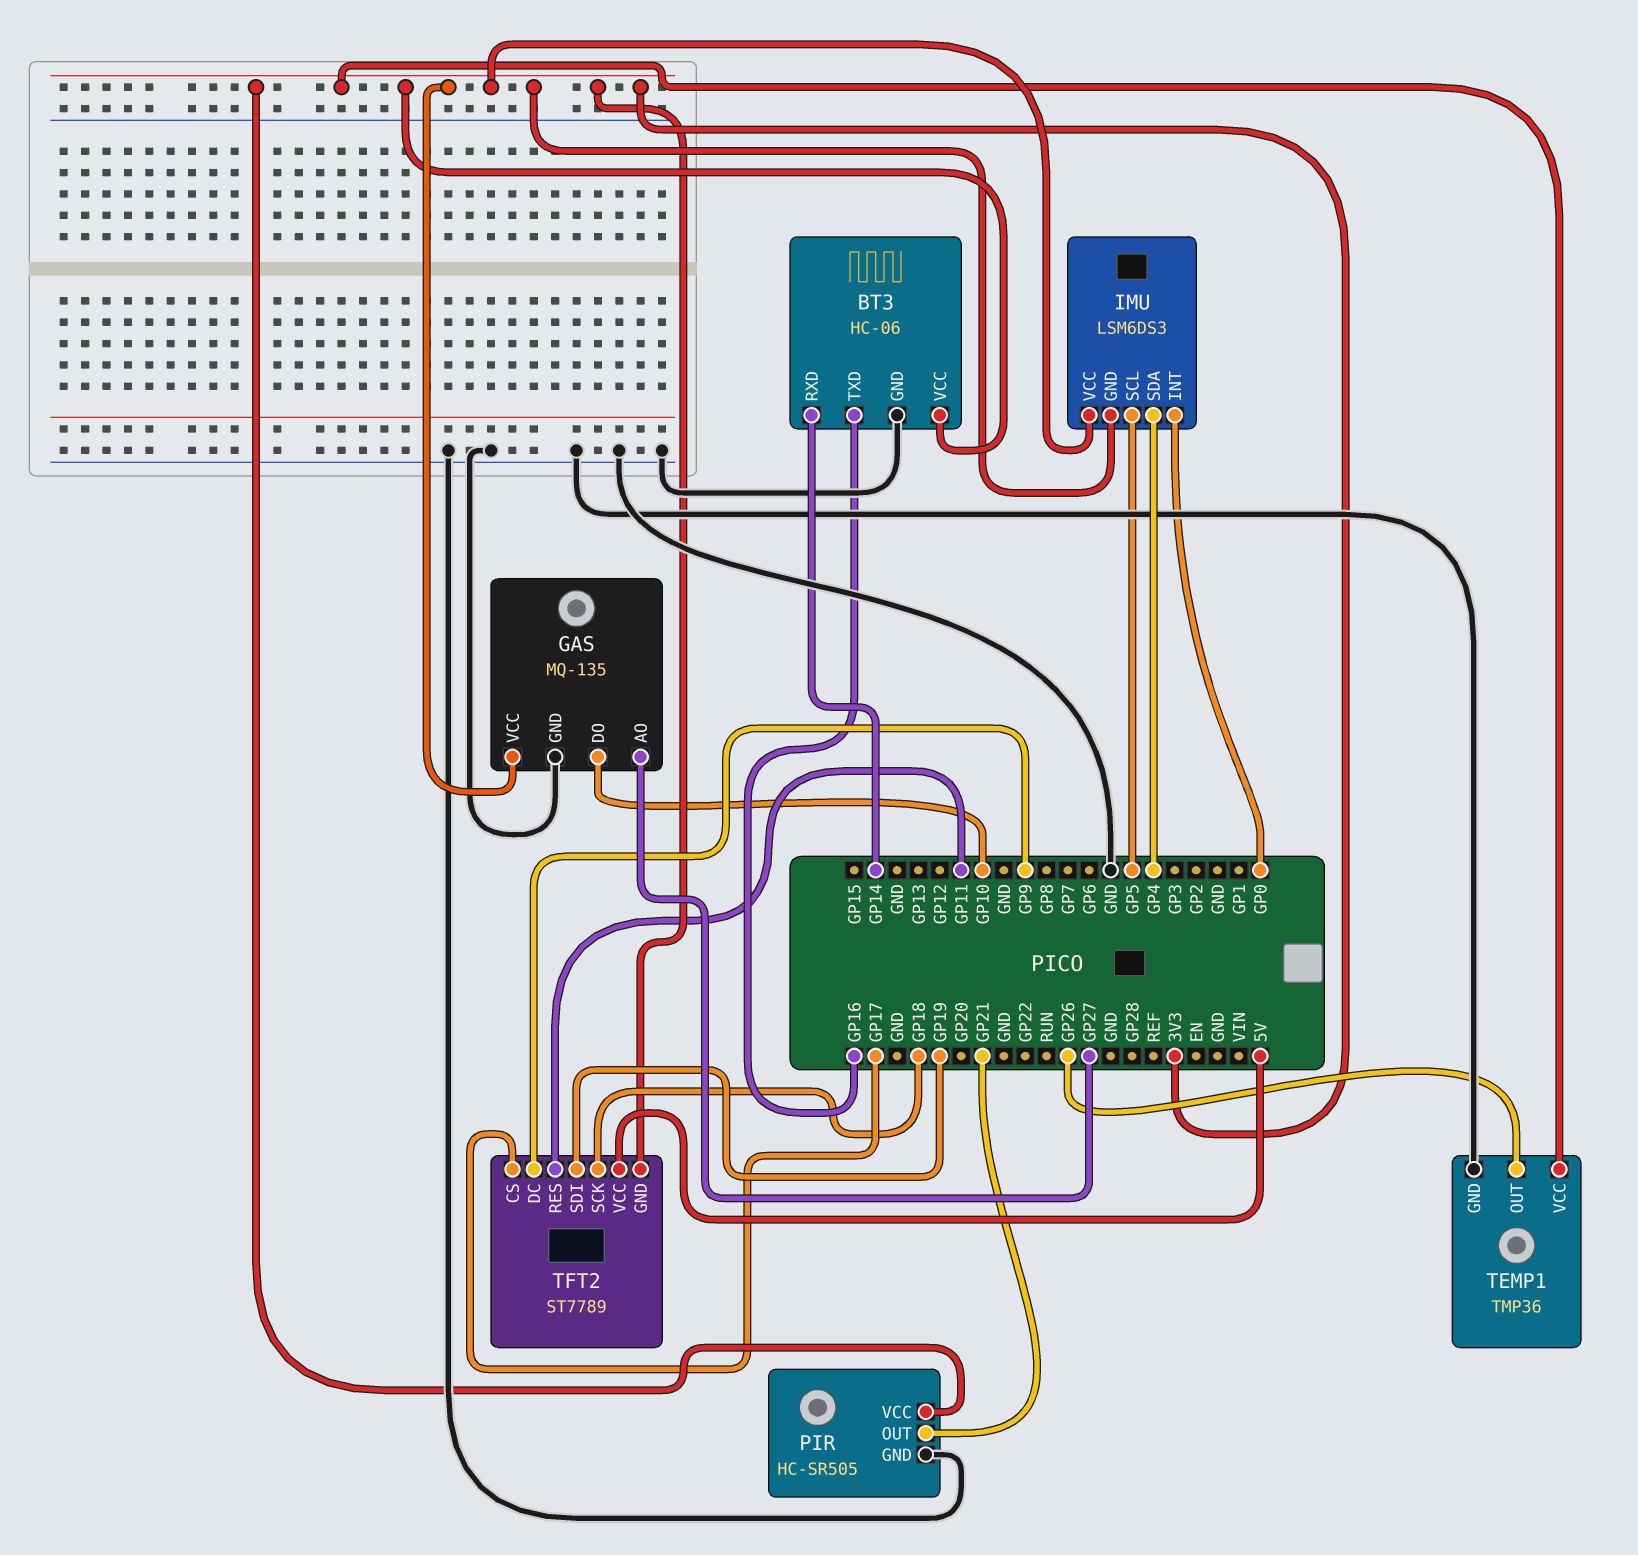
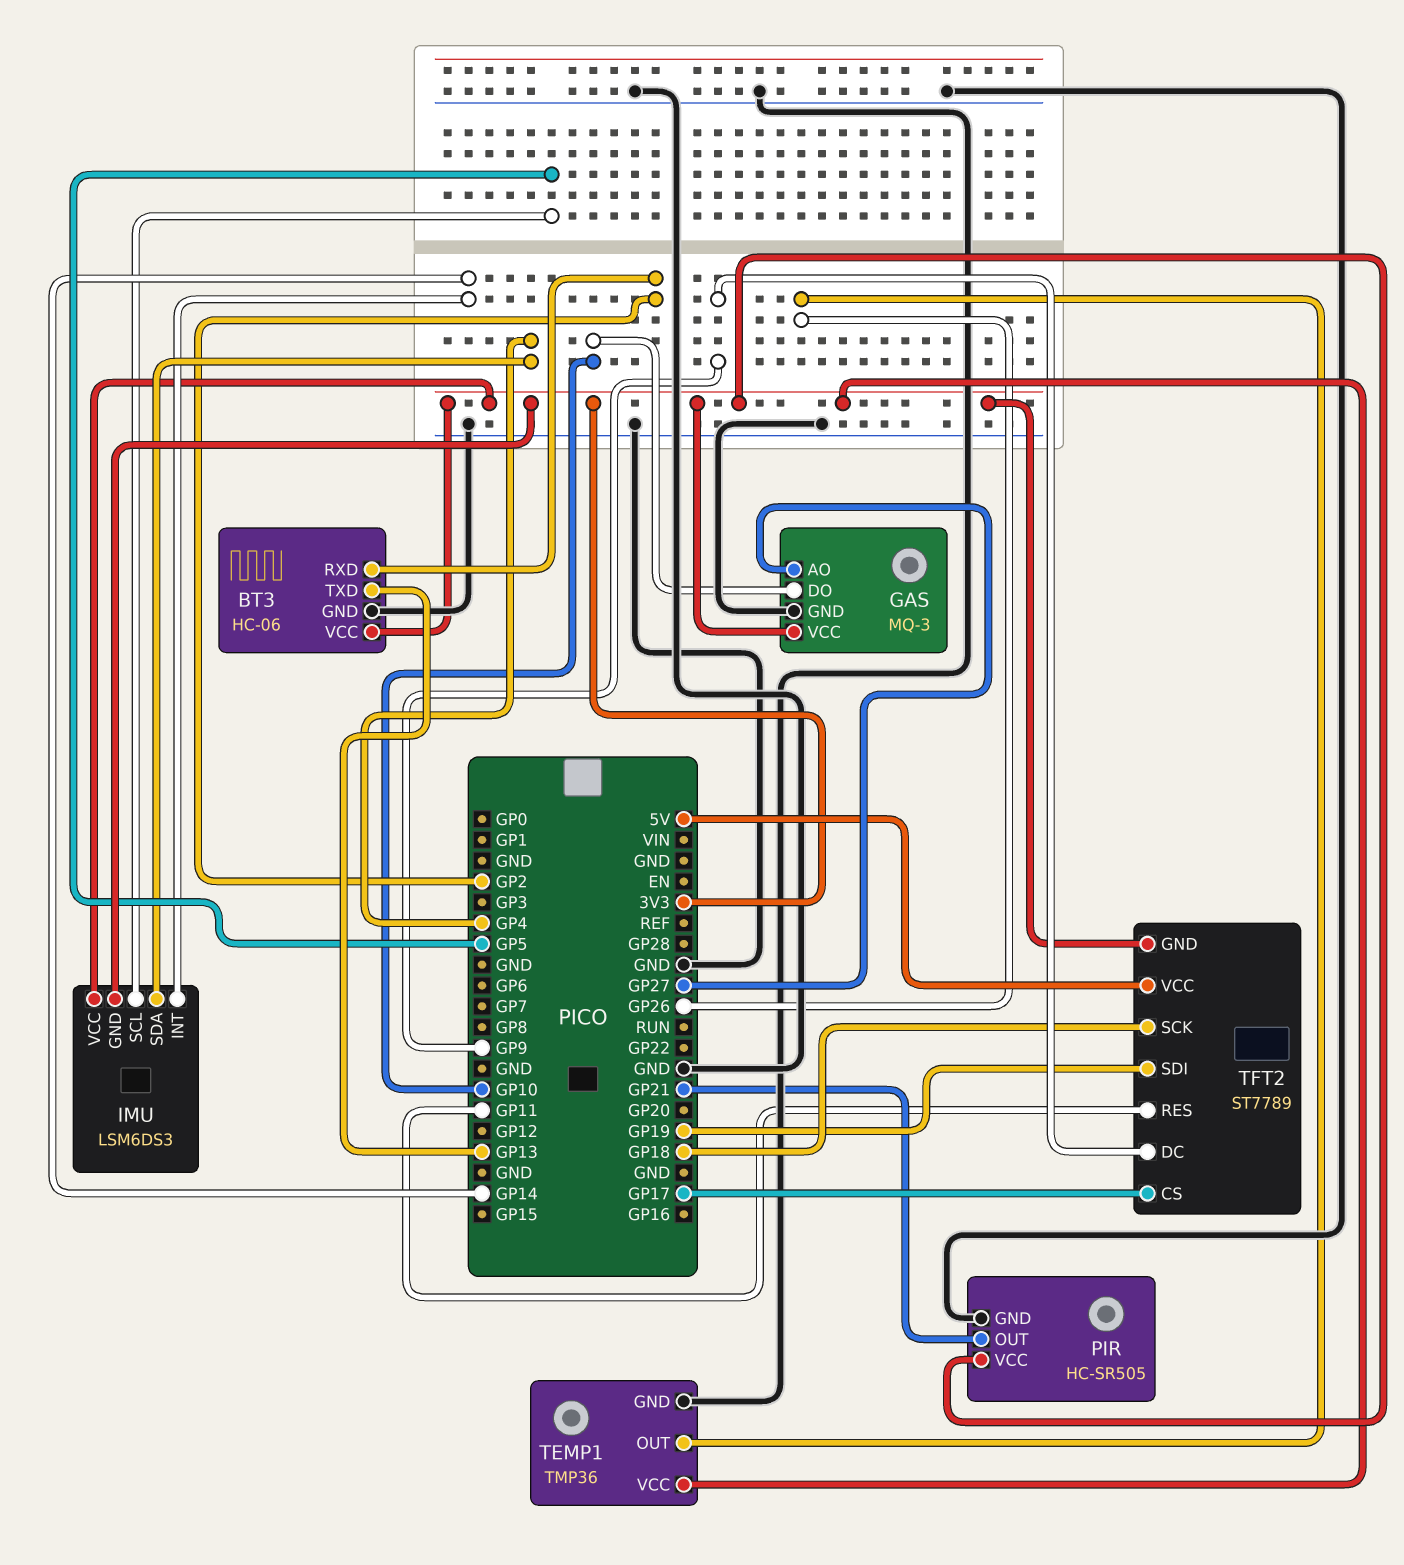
BT3 pin RXD: GP14 -> GP2
BT3 pin TXD: GP16 -> GP13
GAS: MQ-135 -> MQ-3
IMU pin INT: GP0 -> GP14

